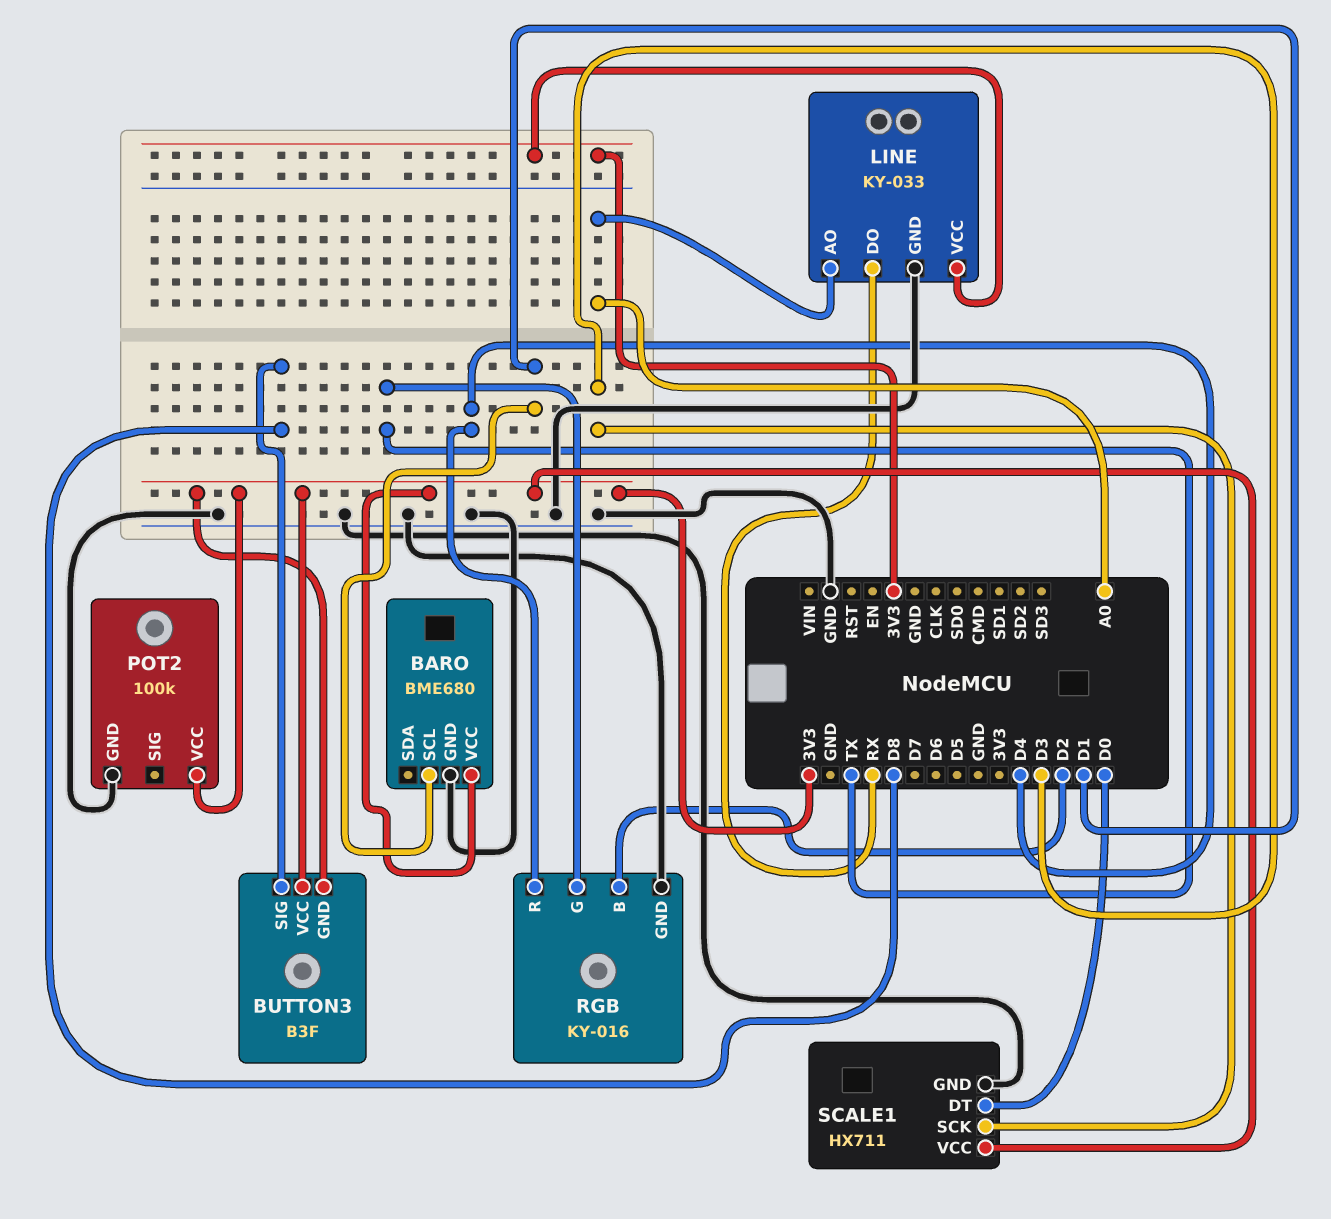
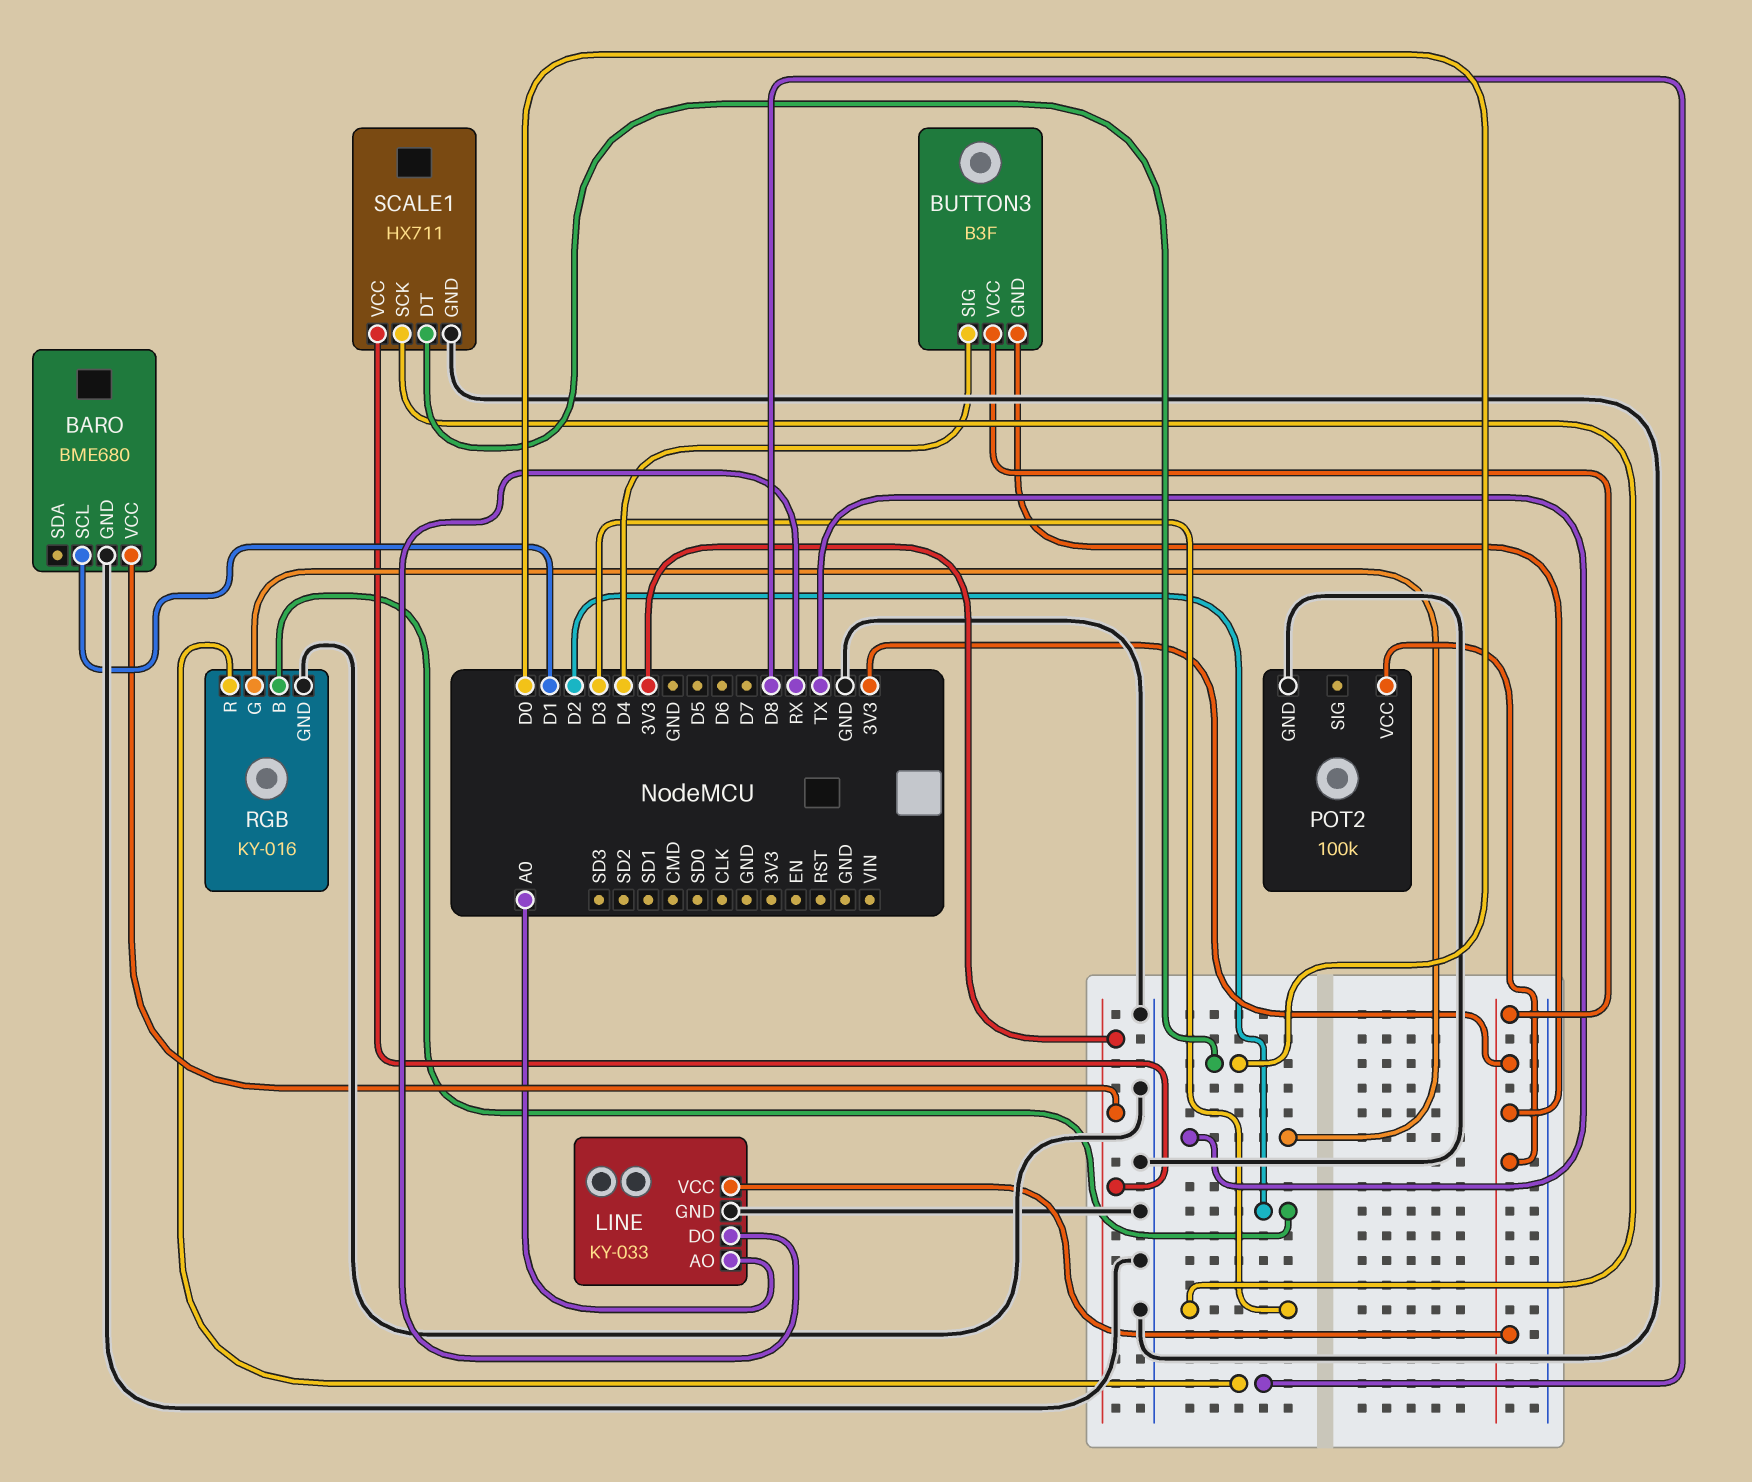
BUTTON3 pin SIG: D8 -> D4
RGB pin R: D4 -> D8

